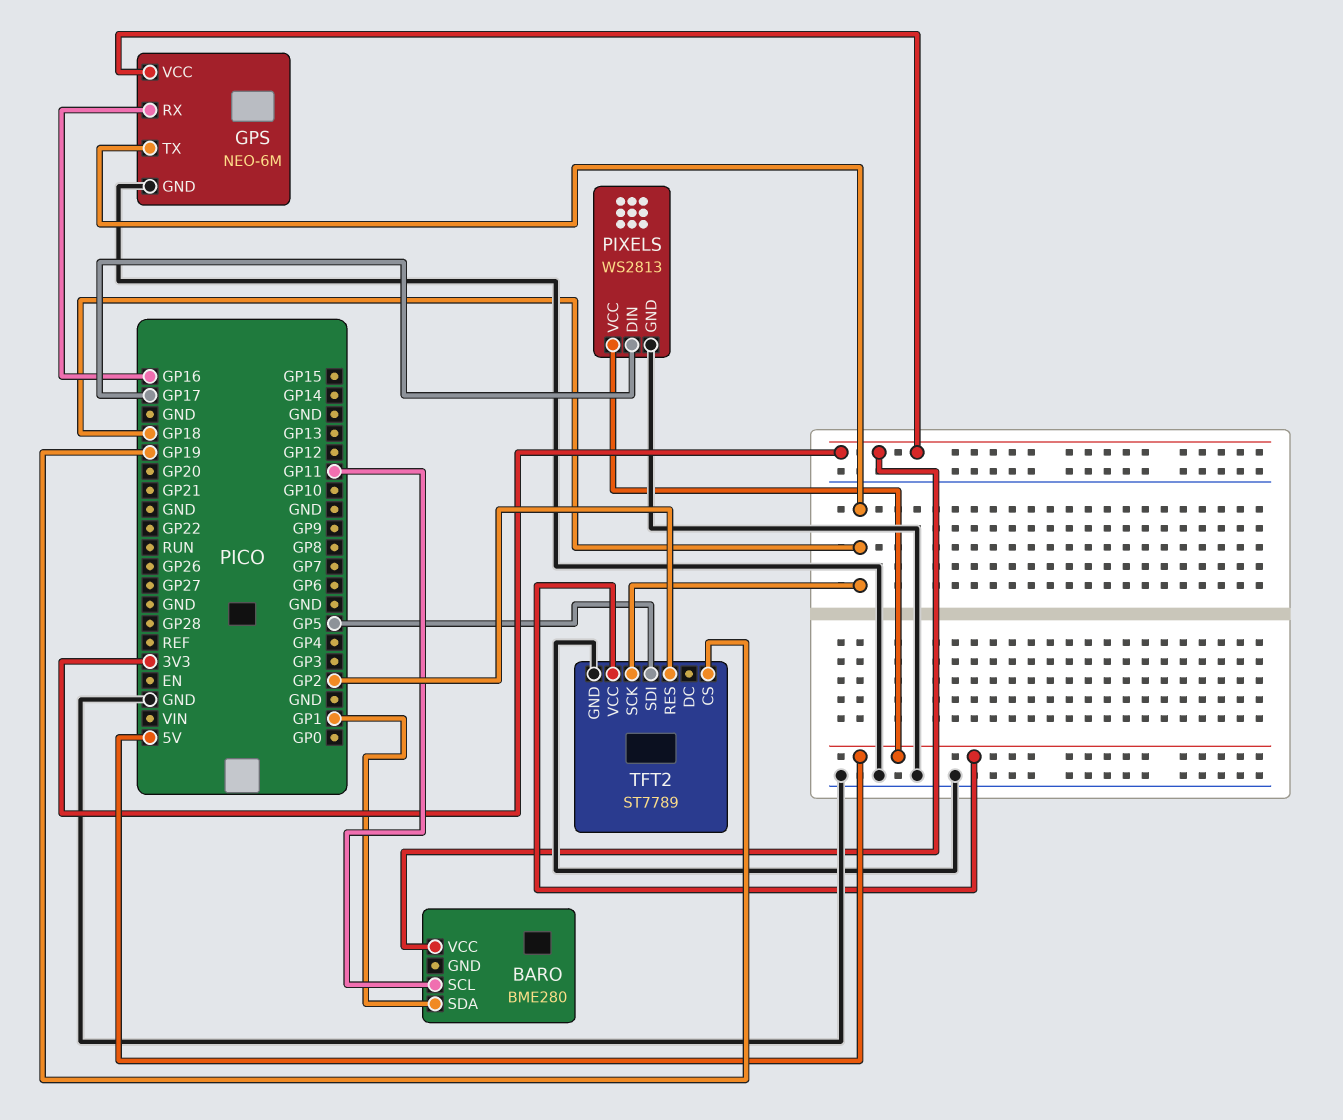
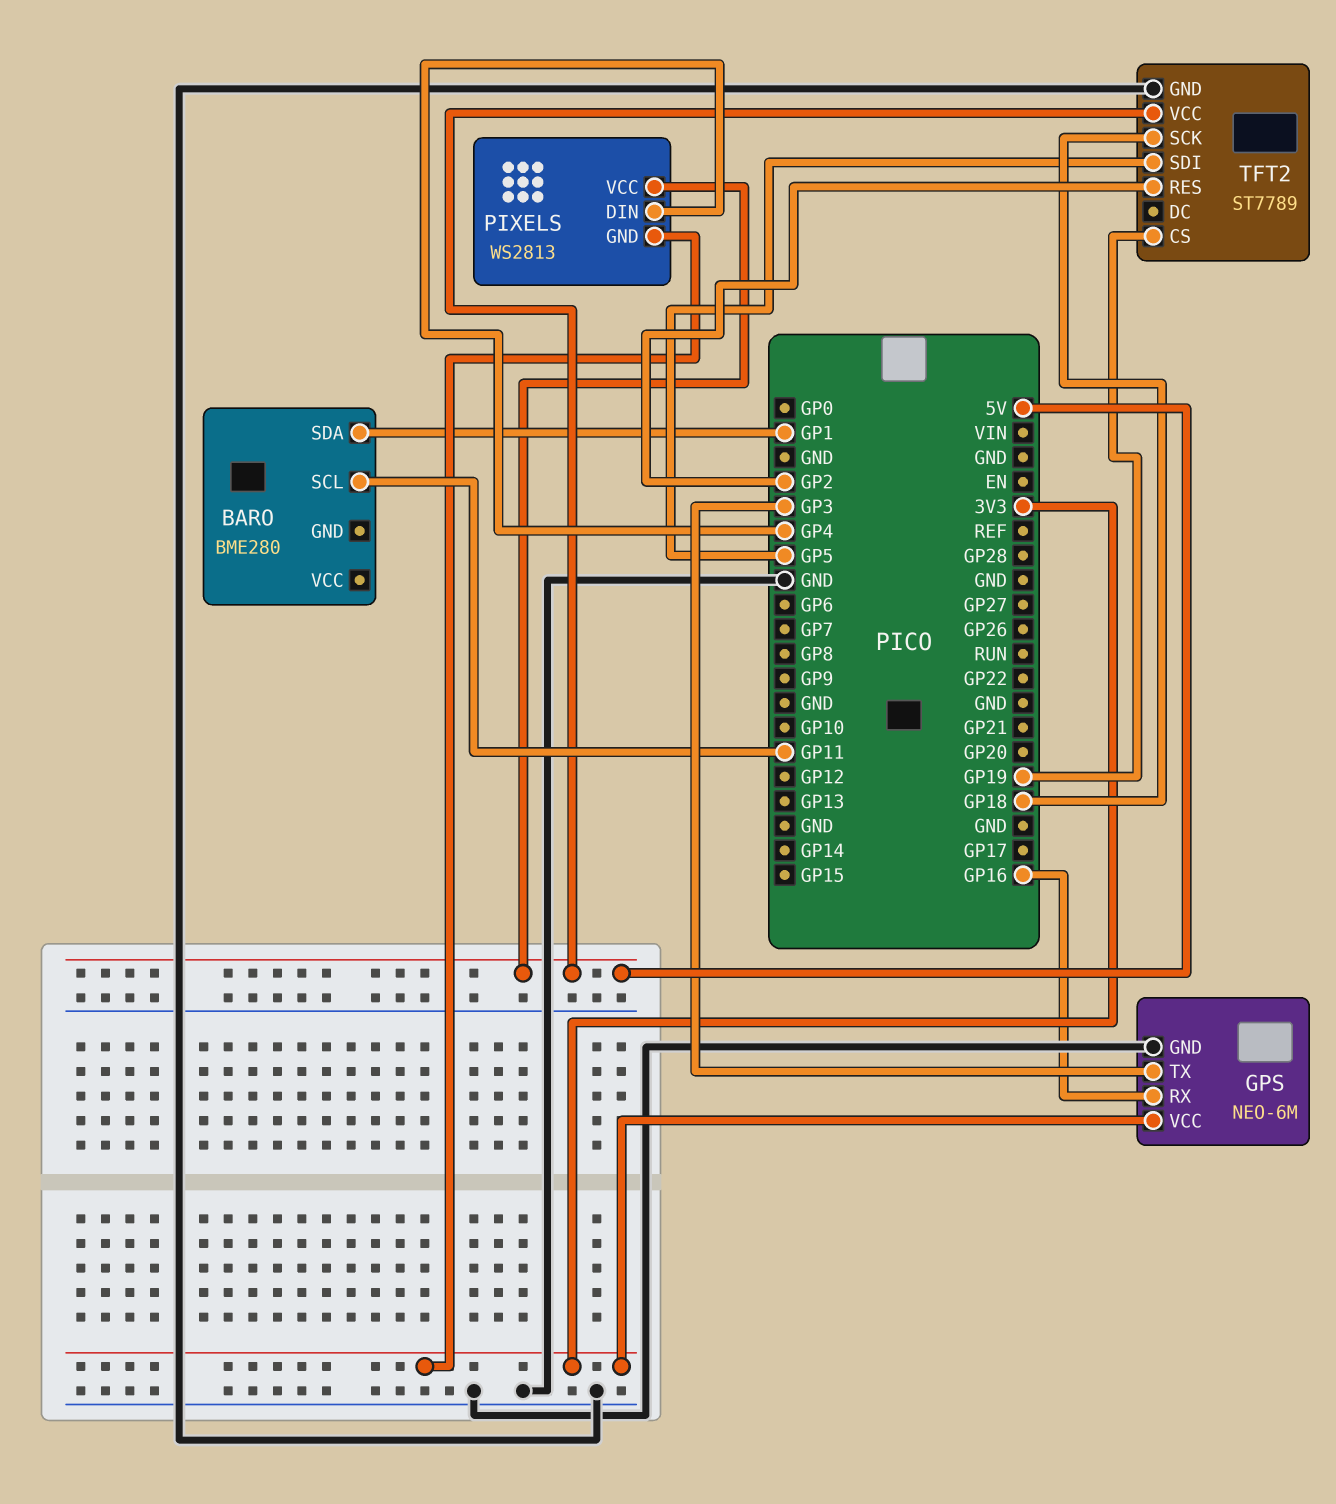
BARO pin VCC: 3V3 -> none
GPS pin TX: GP18 -> GP3
PIXELS pin DIN: GP17 -> GP4
PIXELS pin GND: GND -> 3V3

